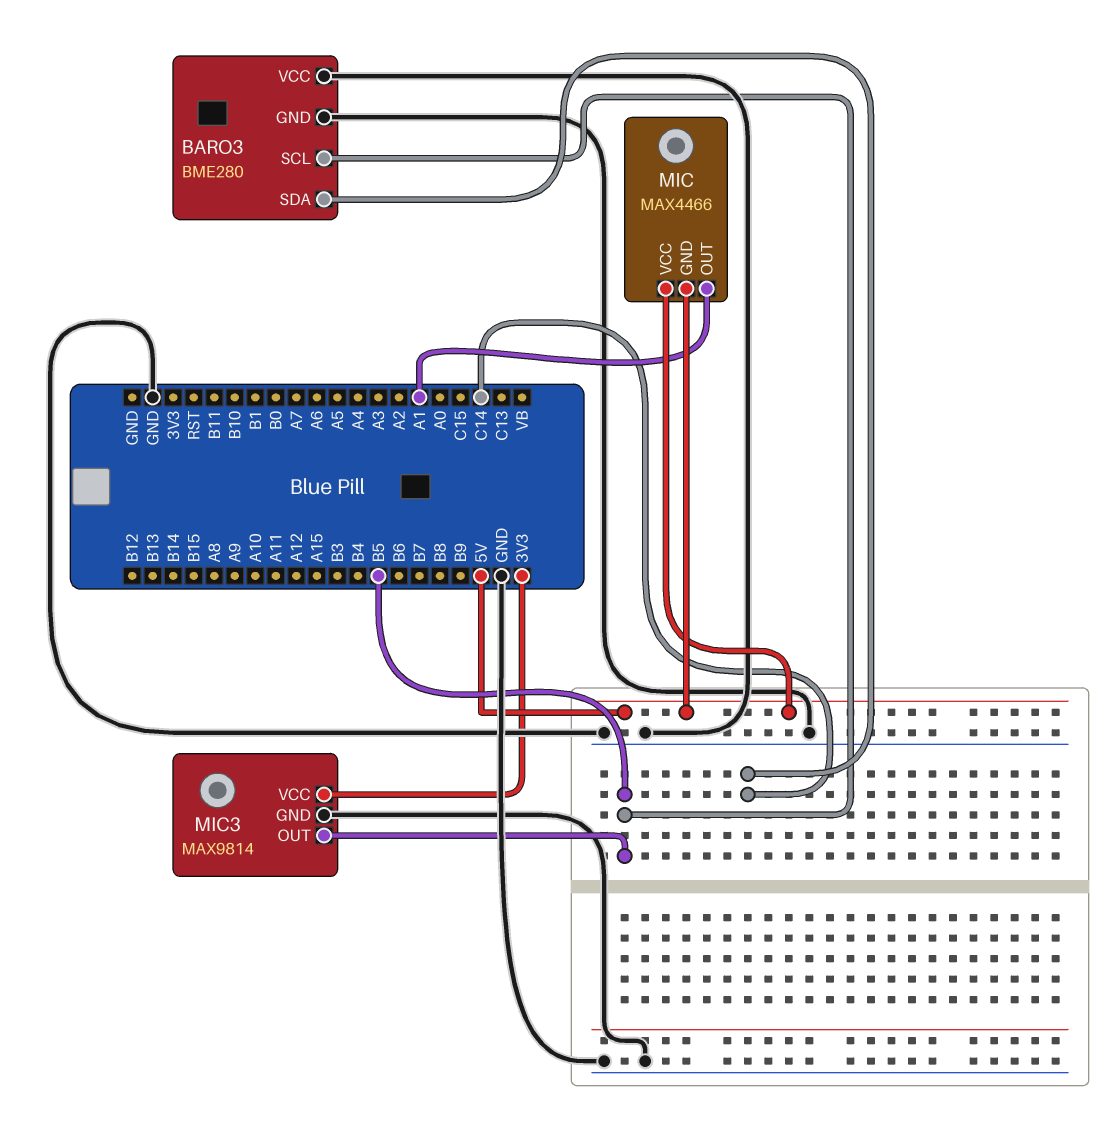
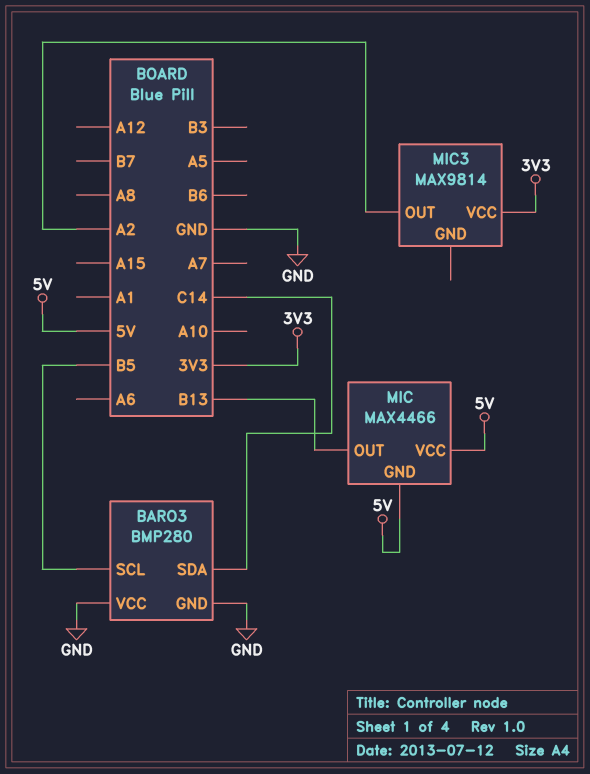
BARO3: BME280 -> BMP280
MIC pin OUT: A1 -> B13
MIC3 pin GND: GND -> none
MIC3 pin OUT: B5 -> A2

